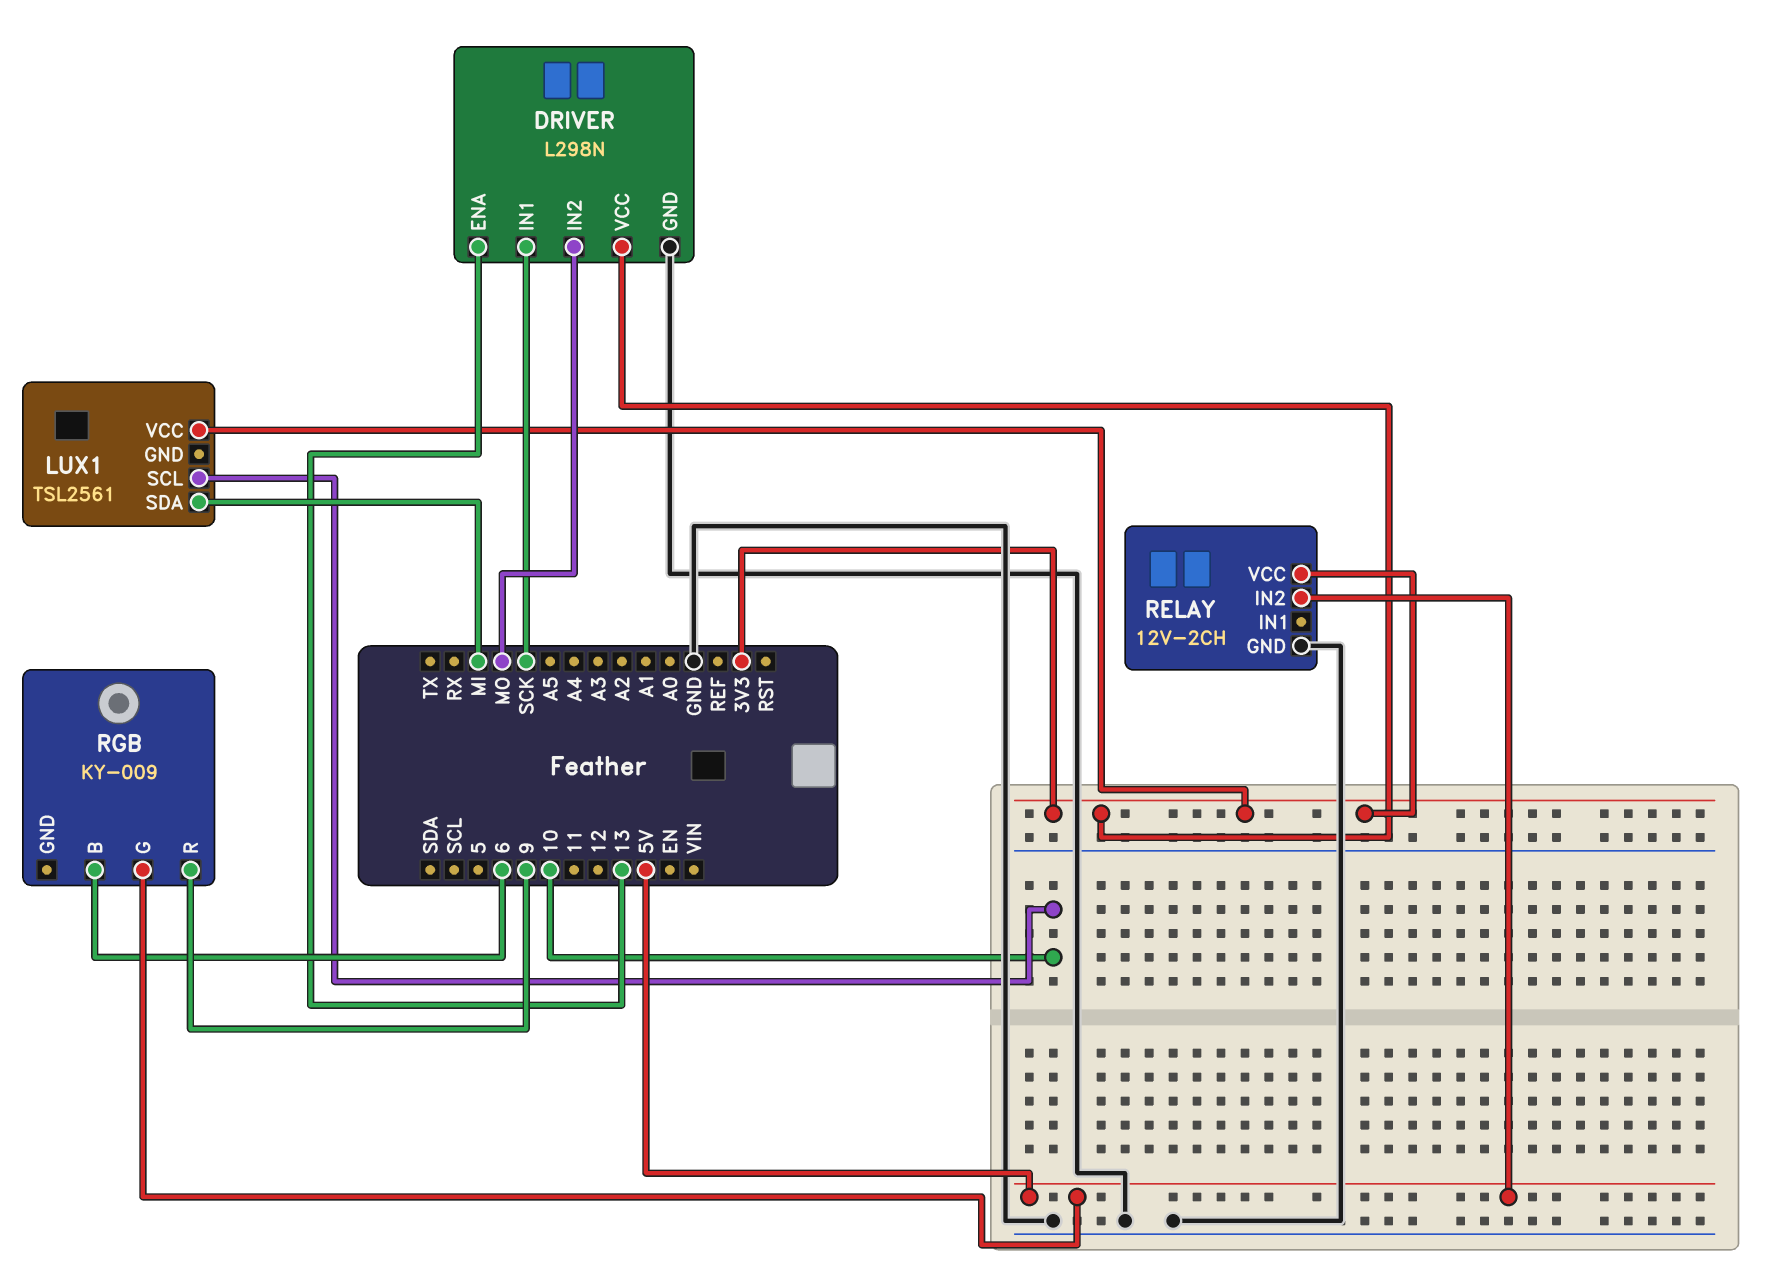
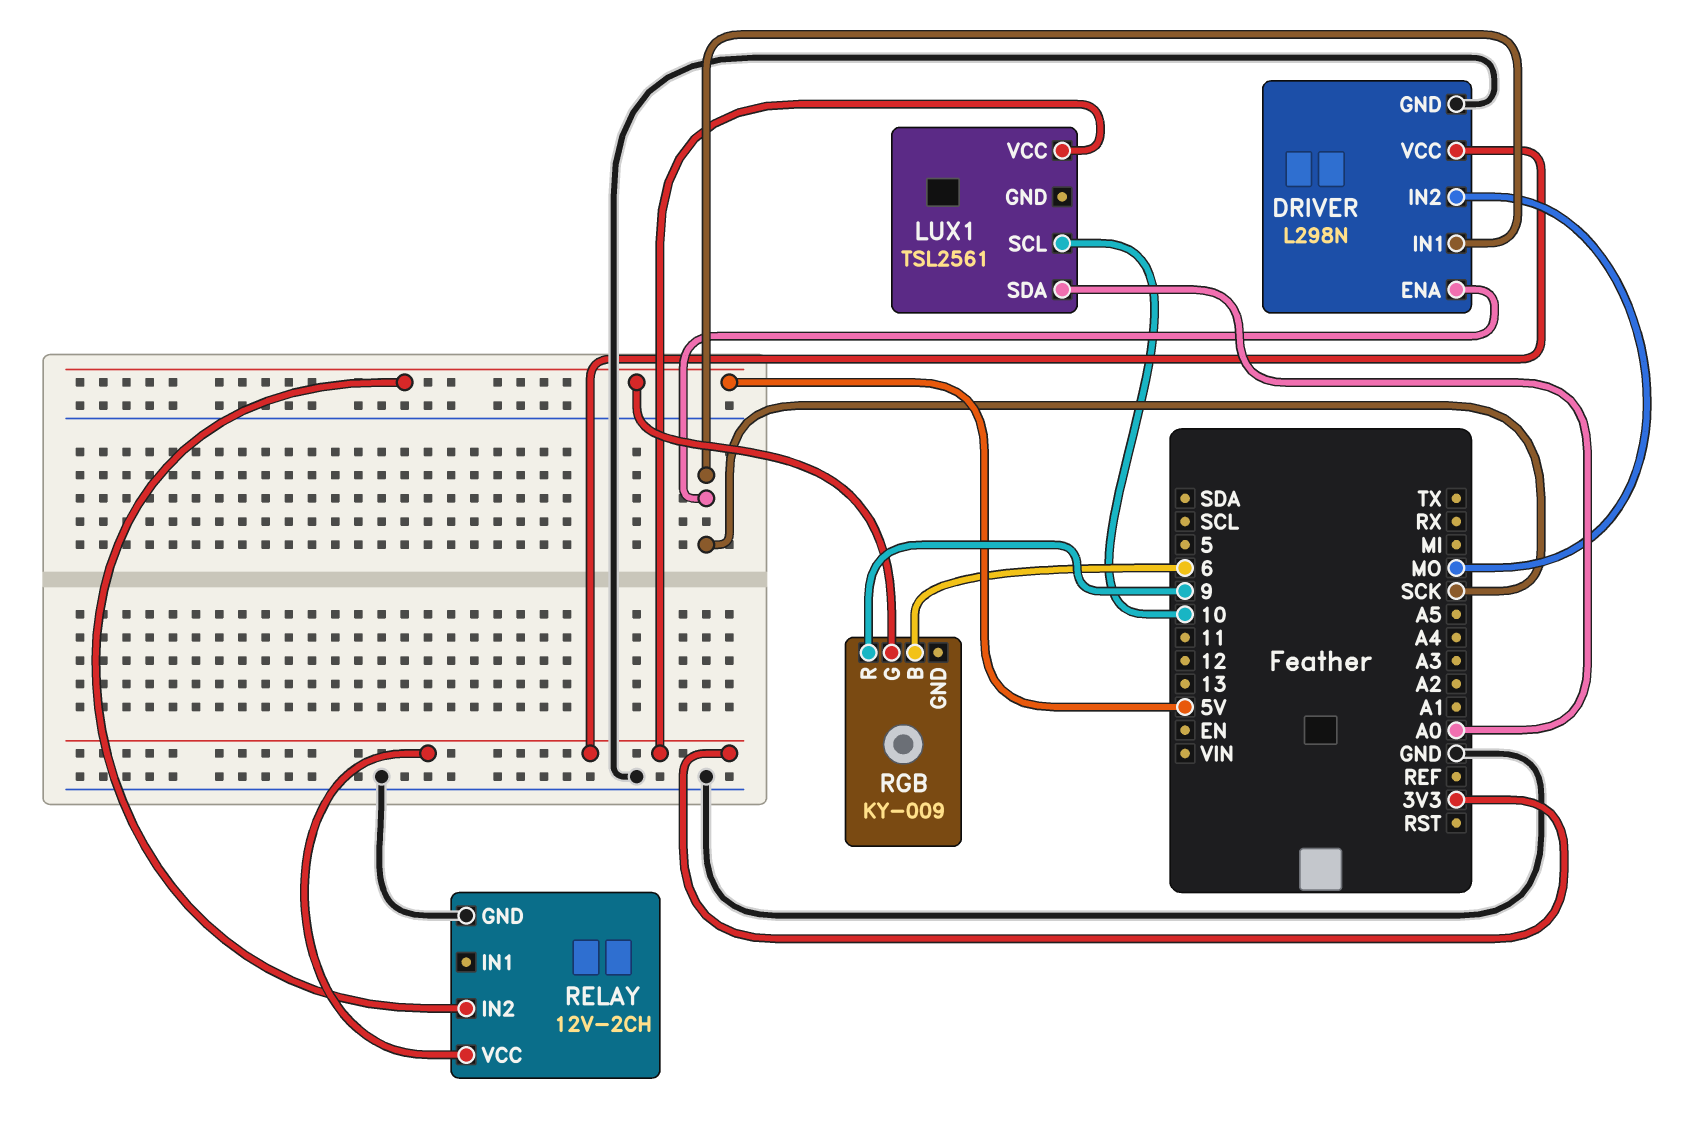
DRIVER pin ENA: 13 -> SCK
LUX1 pin SDA: MI -> A0

